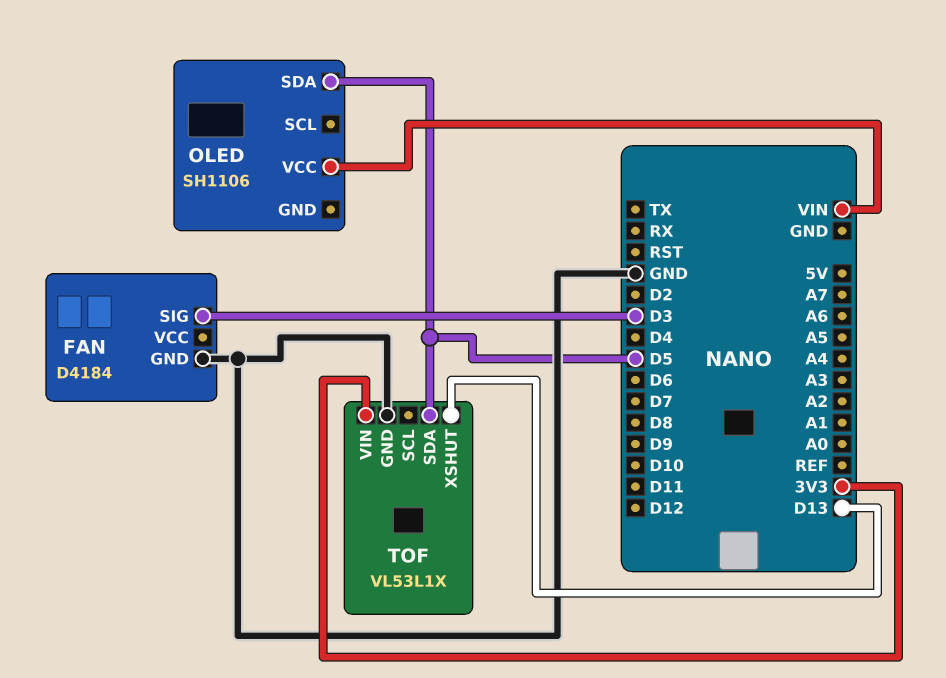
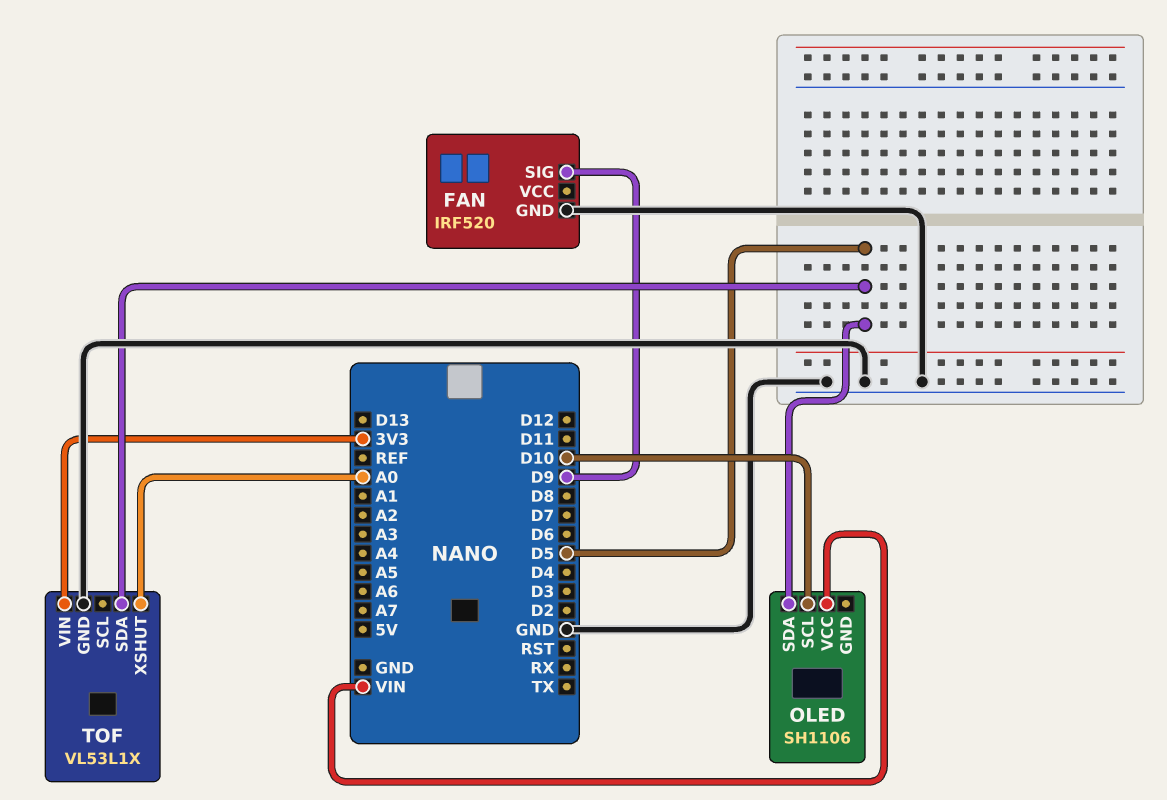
FAN: D4184 -> IRF520
FAN pin SIG: D3 -> D9
OLED pin SCL: none -> D10
TOF pin XSHUT: D13 -> A0

